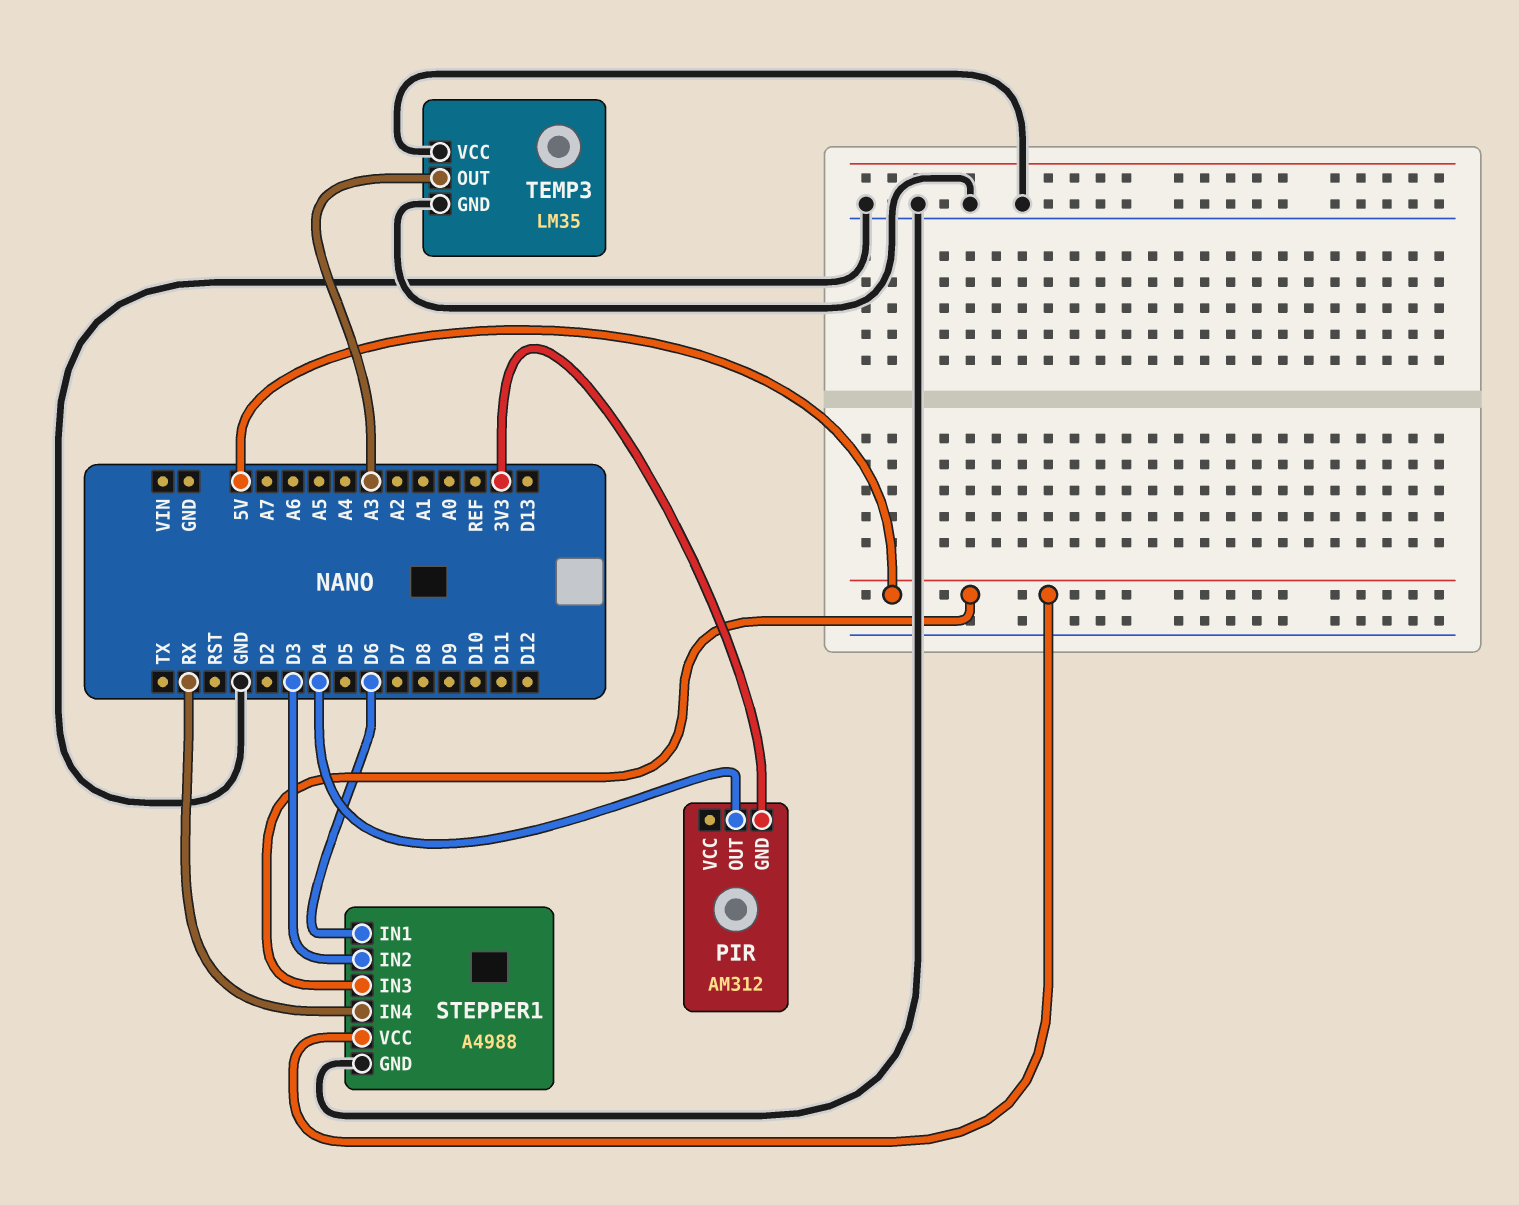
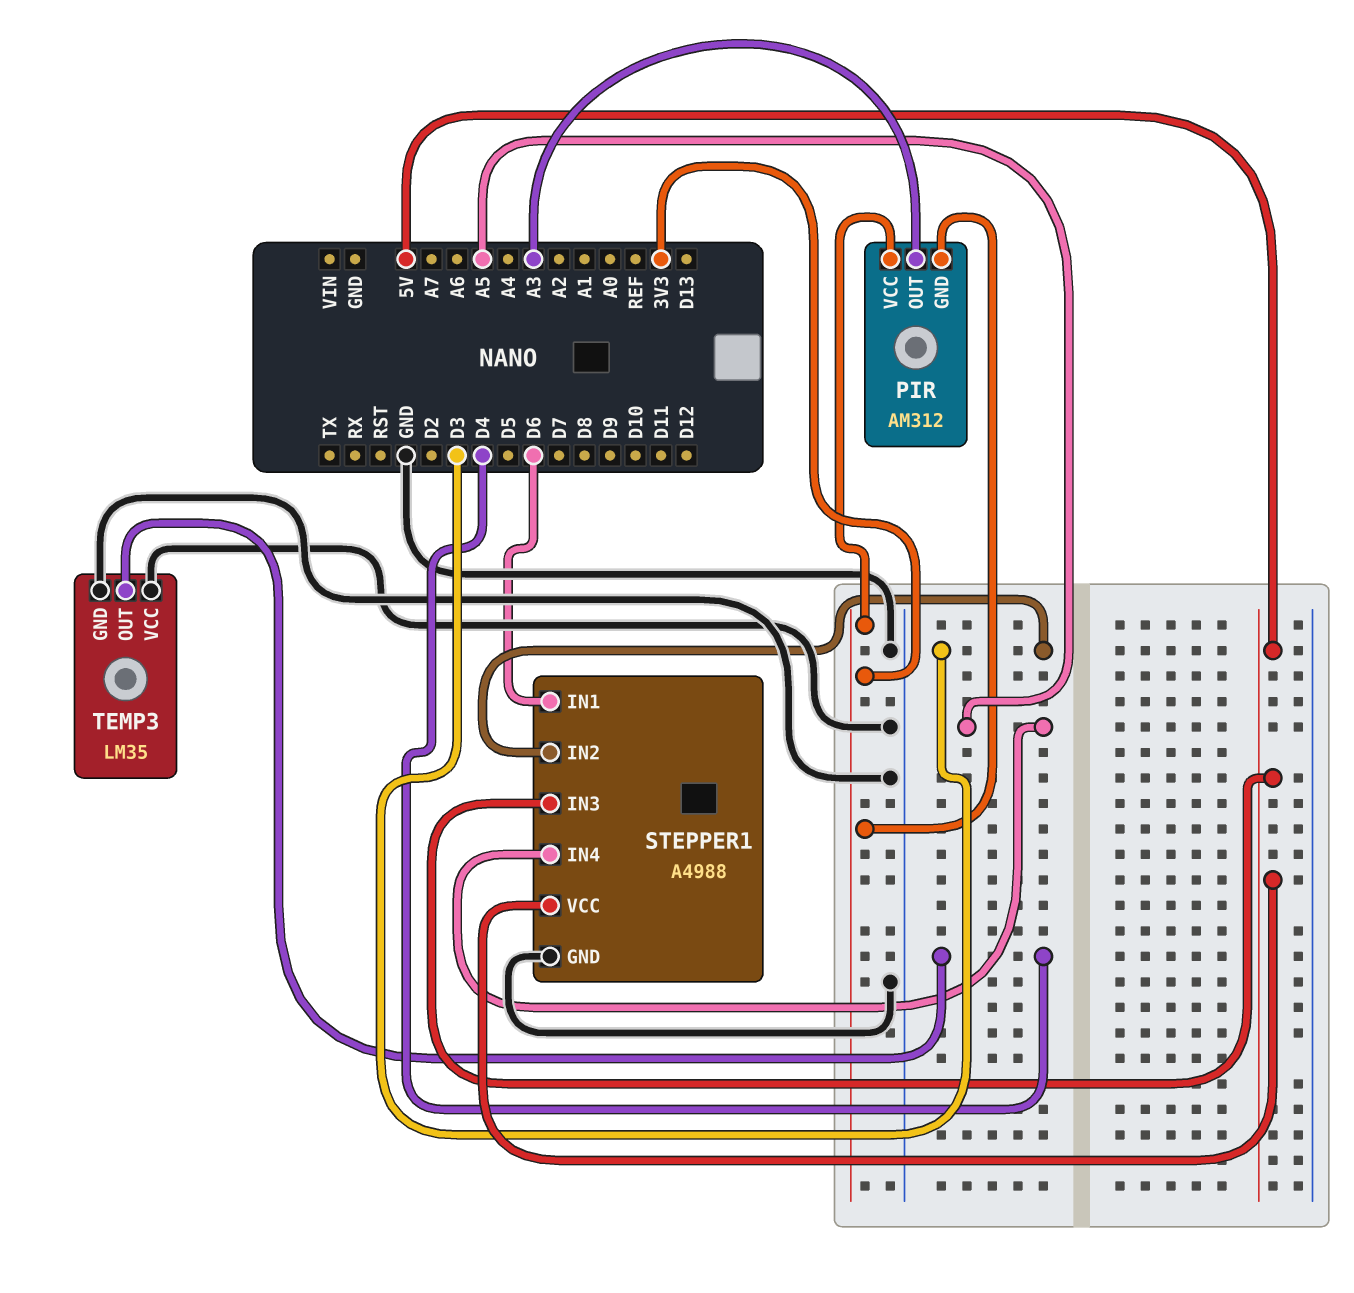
PIR pin OUT: D4 -> A3
PIR pin VCC: none -> 3V3
STEPPER1 pin IN4: RX -> A5
TEMP3 pin OUT: A3 -> D4

